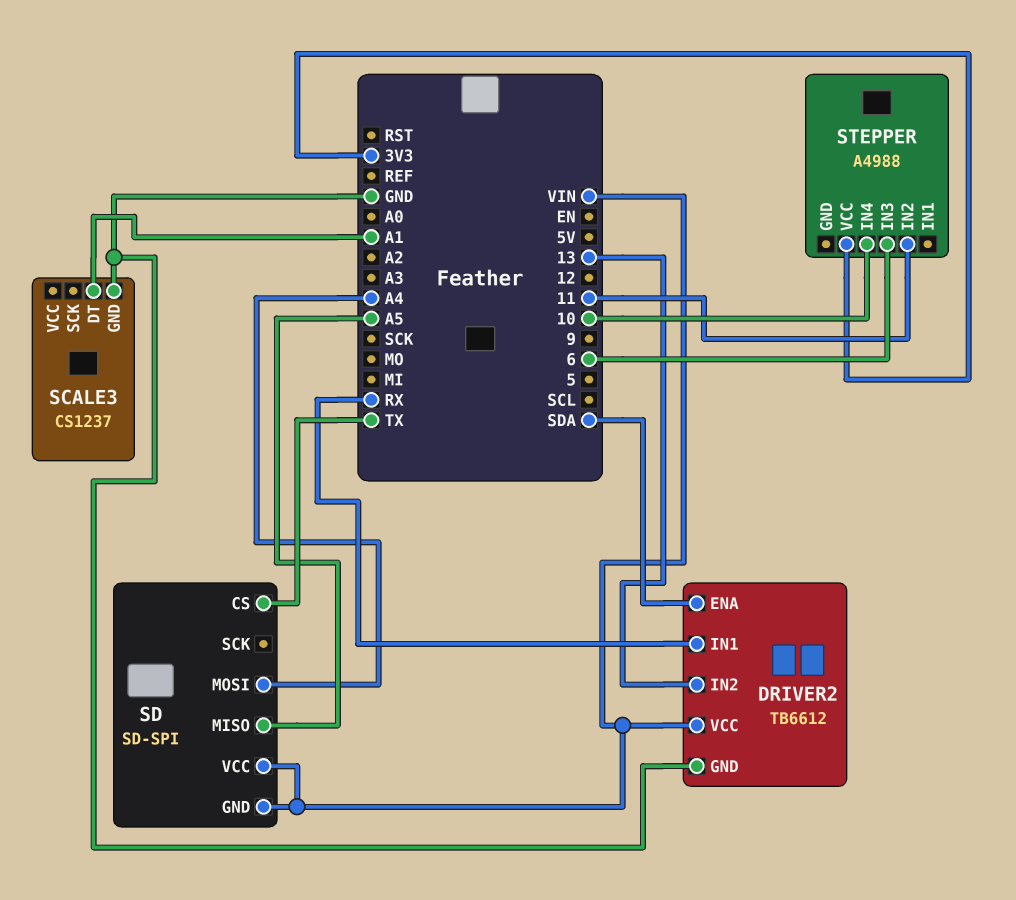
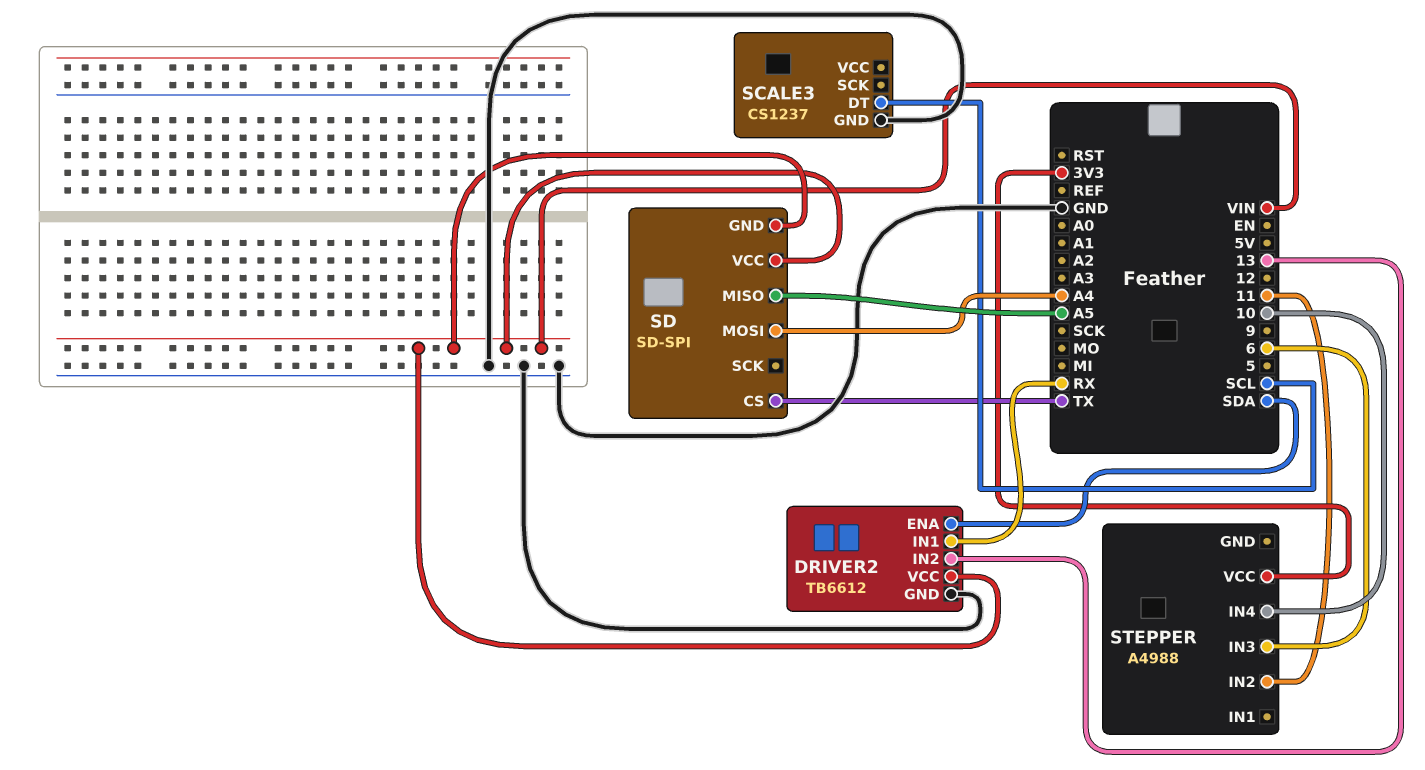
SCALE3 pin DT: A1 -> SCL

